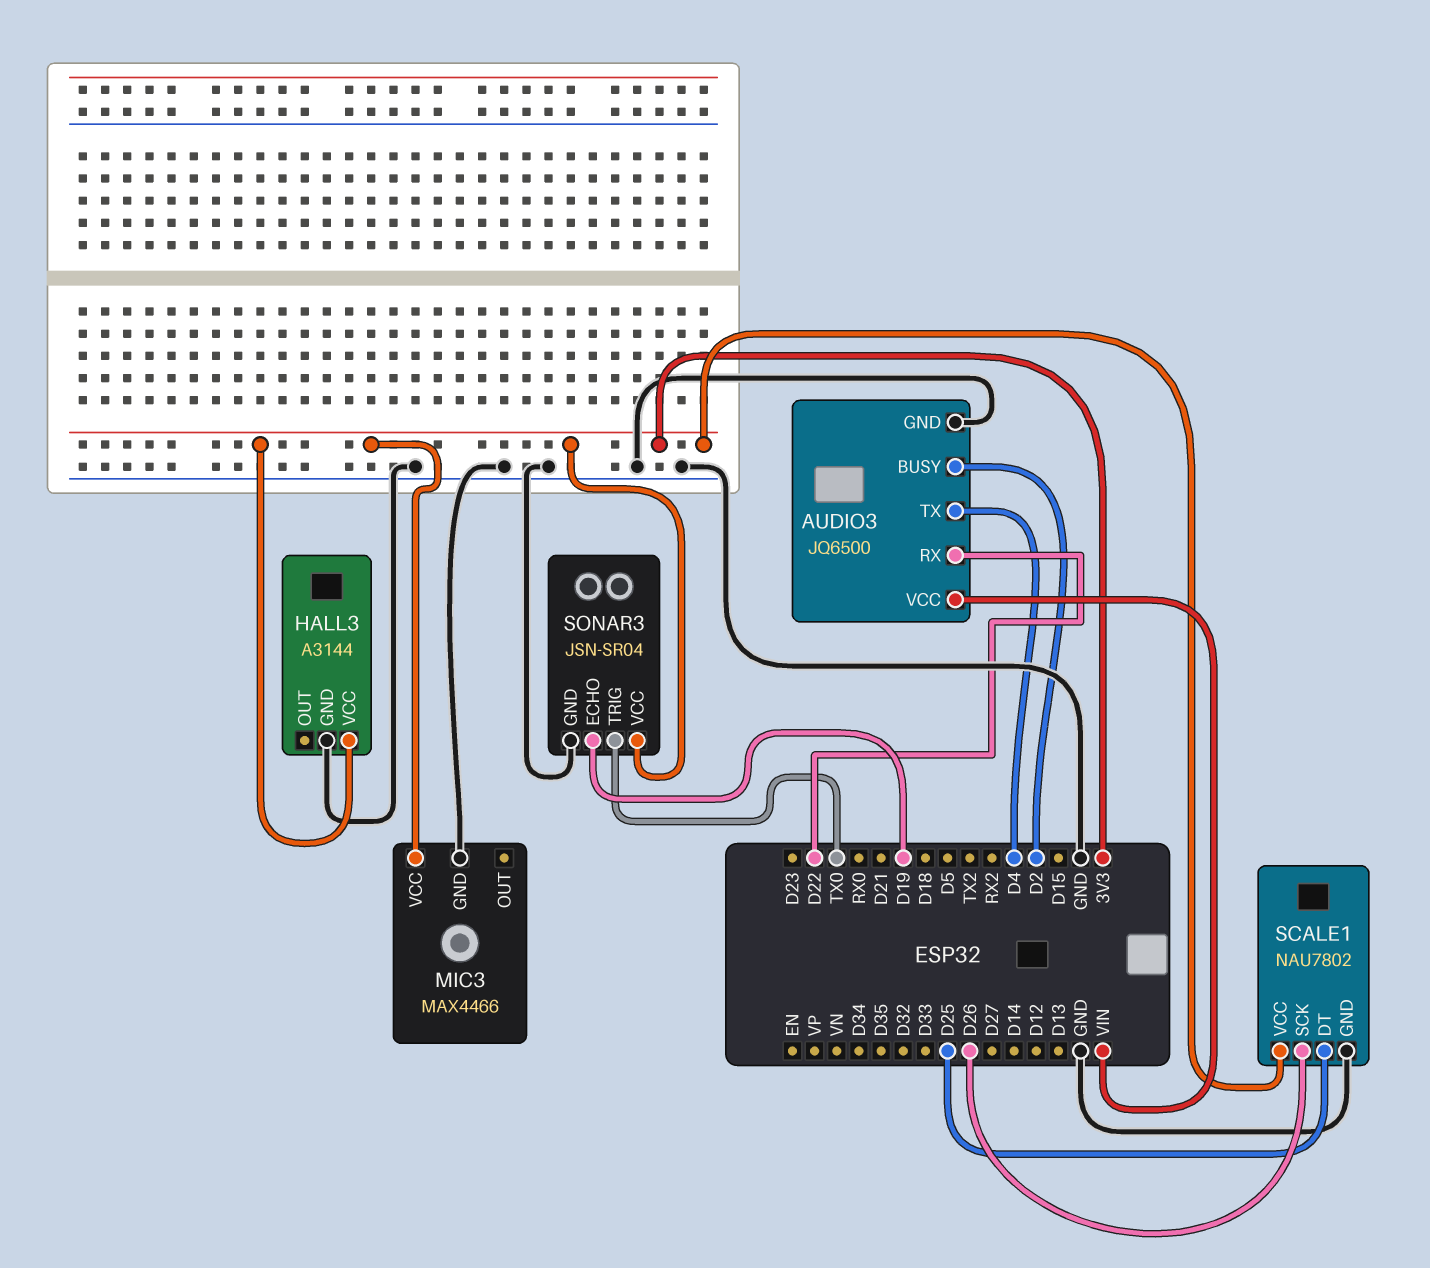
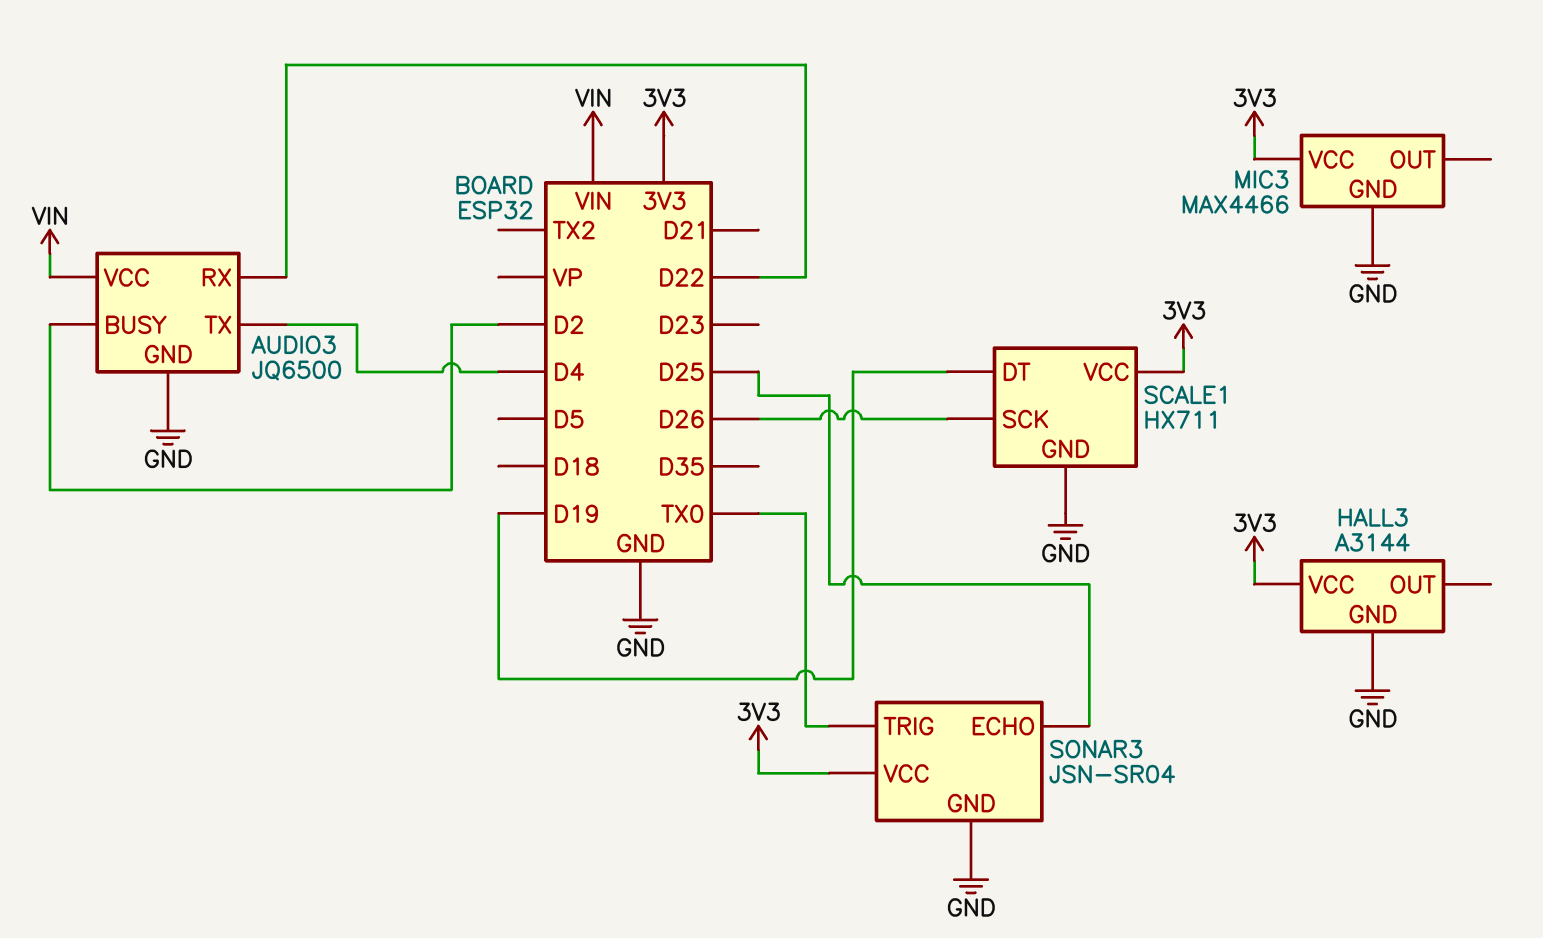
SCALE1: NAU7802 -> HX711
SCALE1 pin DT: D25 -> D19
SONAR3 pin ECHO: D19 -> D25

